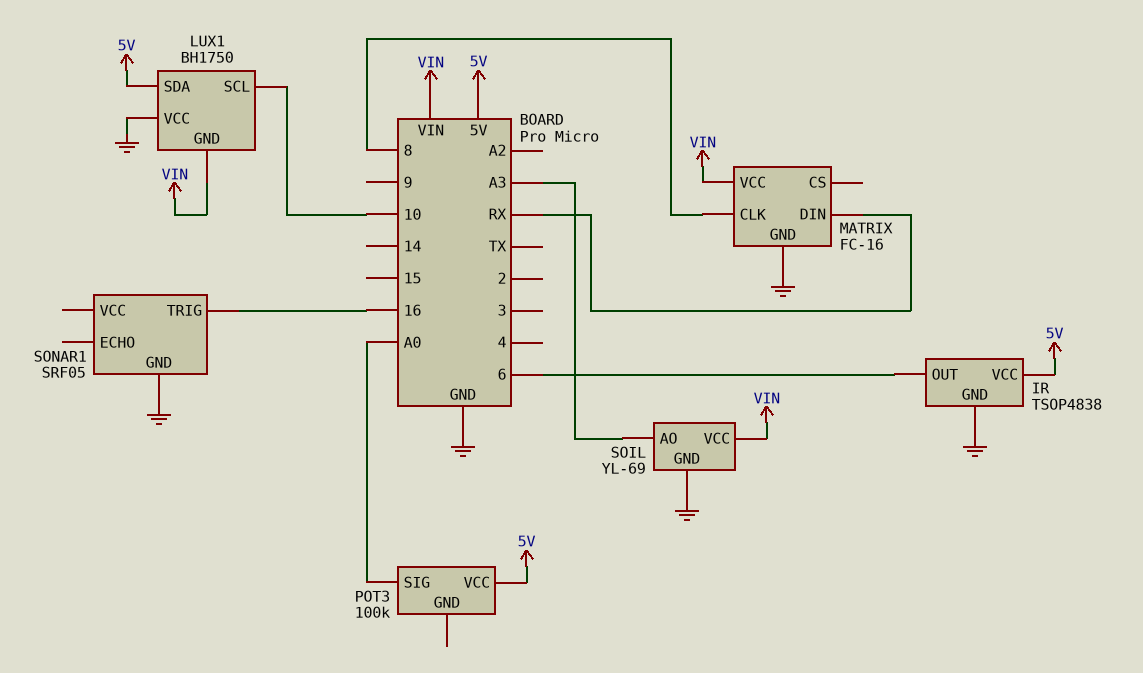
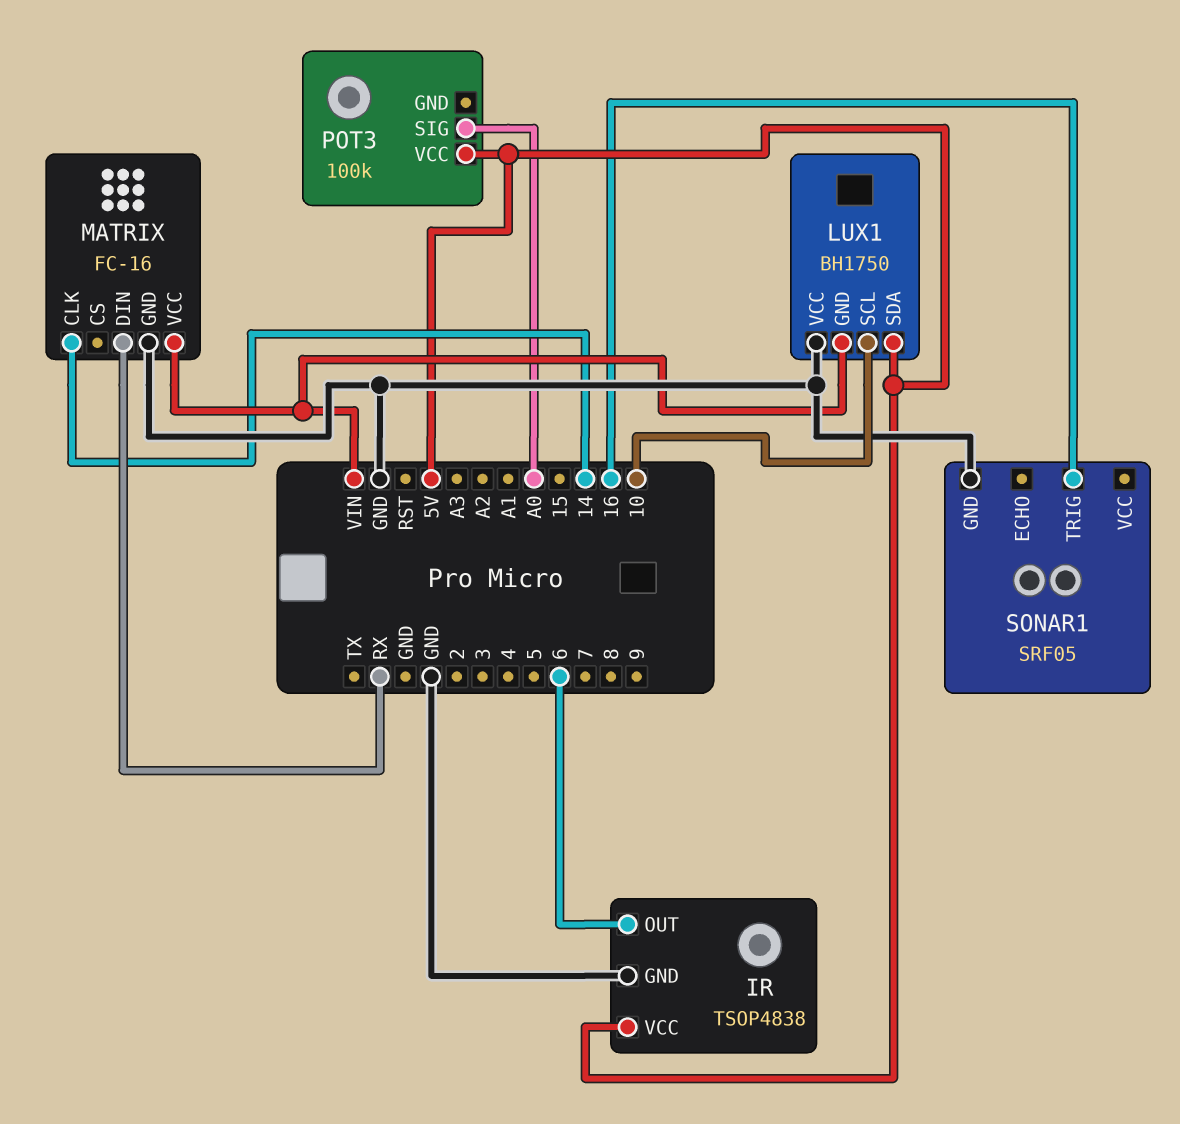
MATRIX pin CLK: 8 -> 14
SOIL: YL-69 -> none
SOIL pin AO: A3 -> none
SOIL pin GND: GND -> none
SOIL pin VCC: VIN -> none

